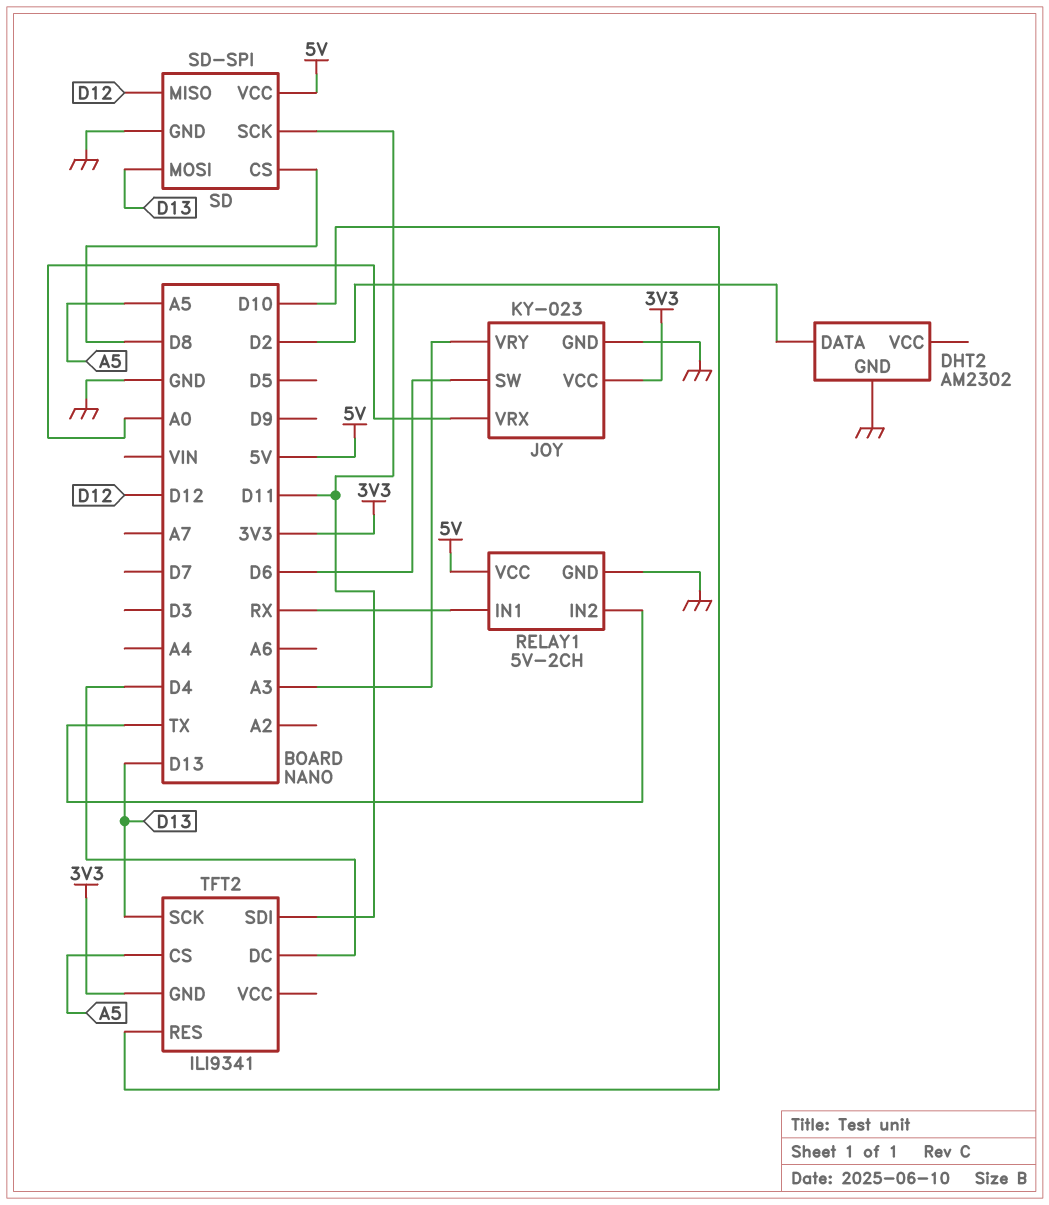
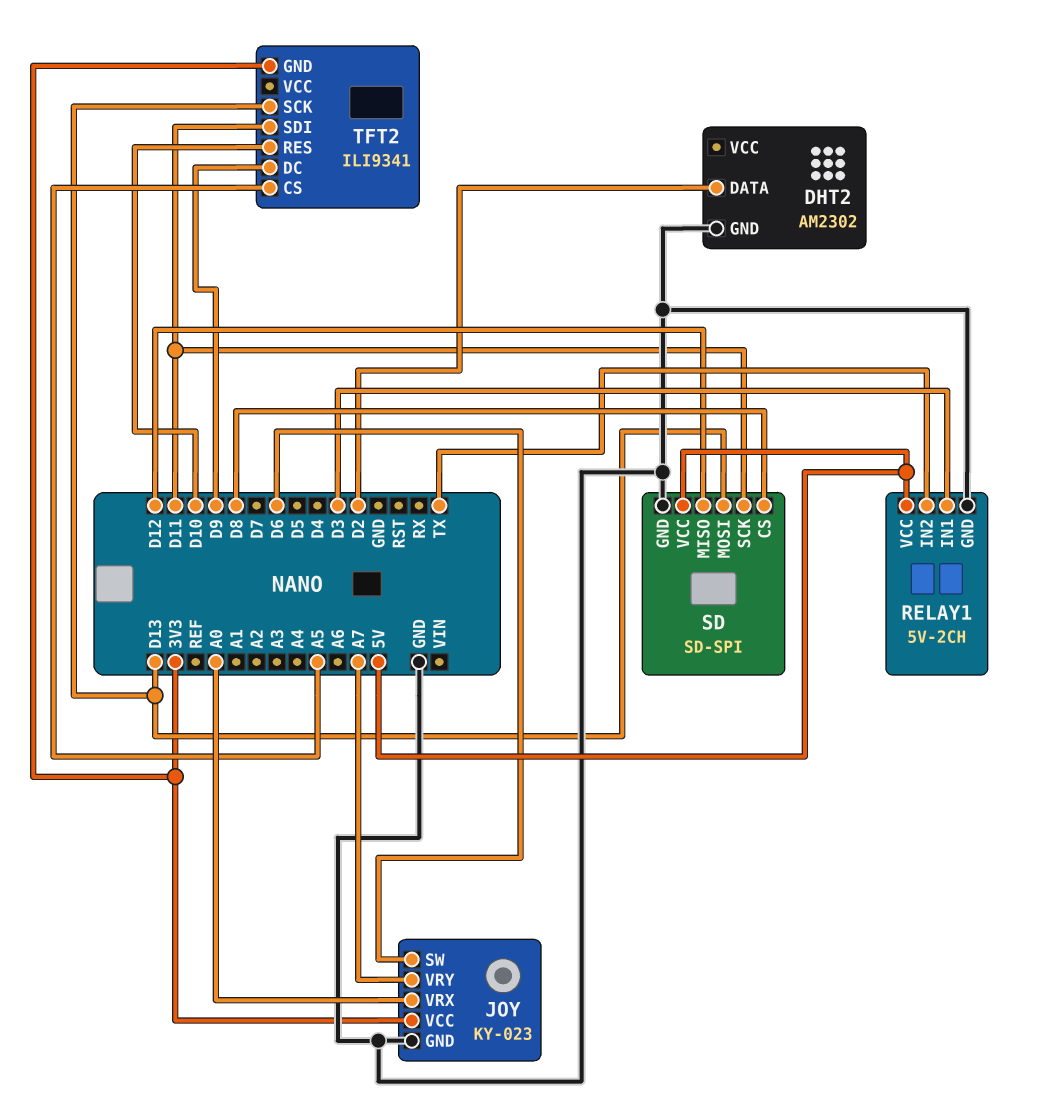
JOY pin VRY: A3 -> A7
RELAY1 pin IN1: RX -> D3
TFT2 pin DC: D4 -> D9

